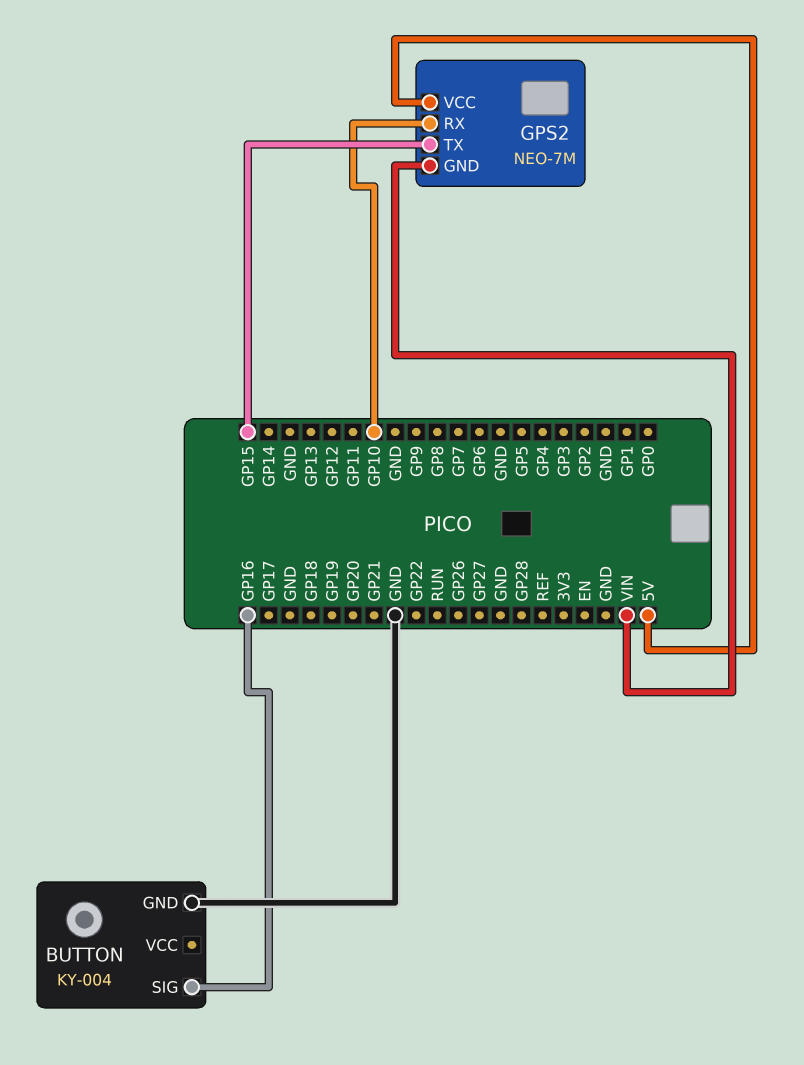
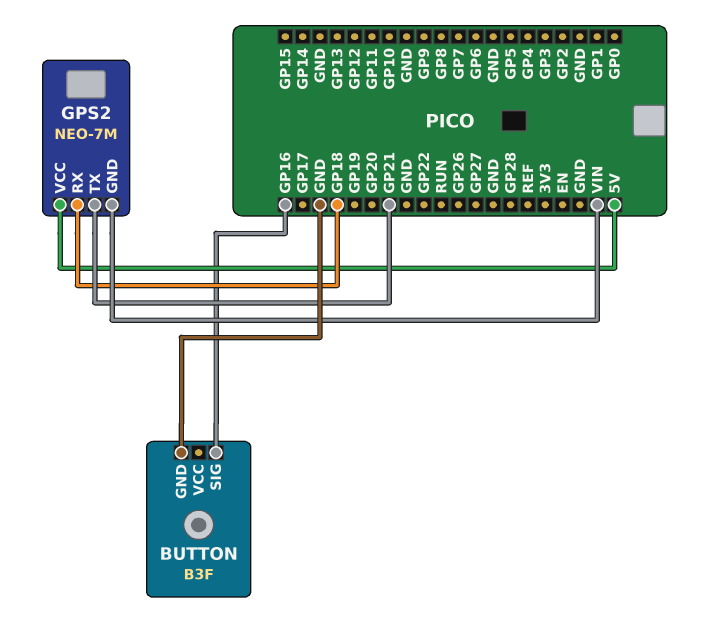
BUTTON: KY-004 -> B3F
GPS2 pin RX: GP10 -> GP18
GPS2 pin TX: GP15 -> GP21

